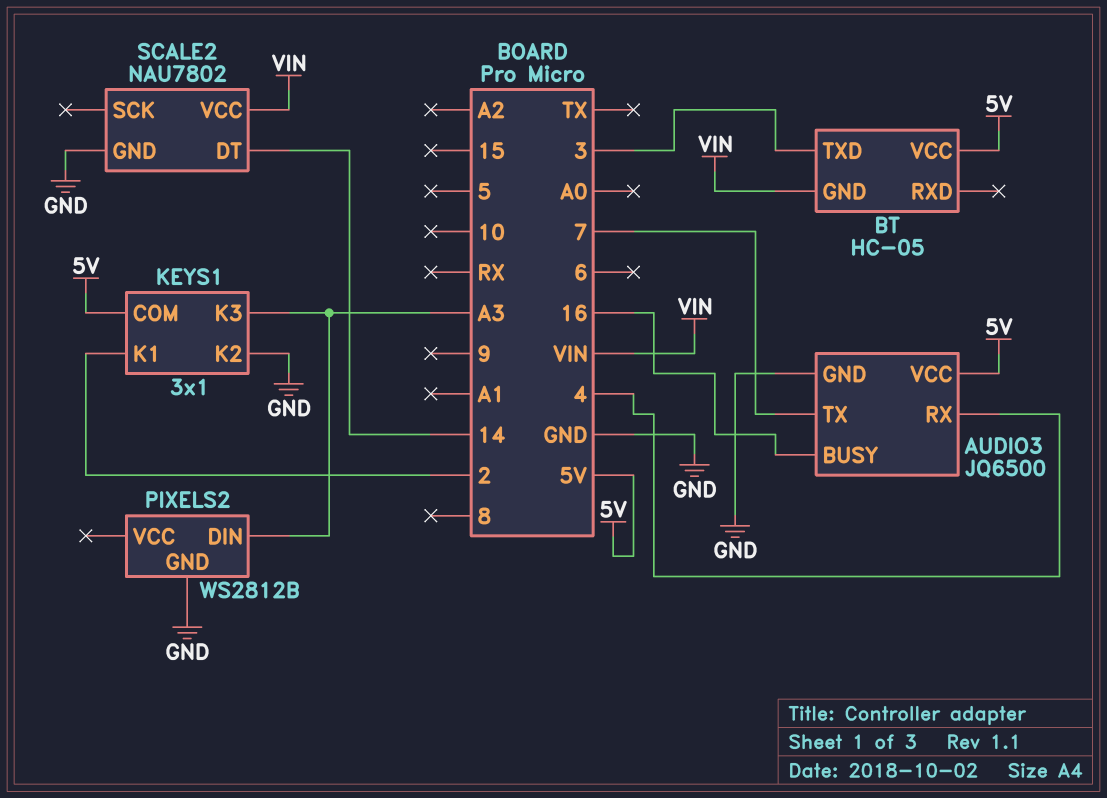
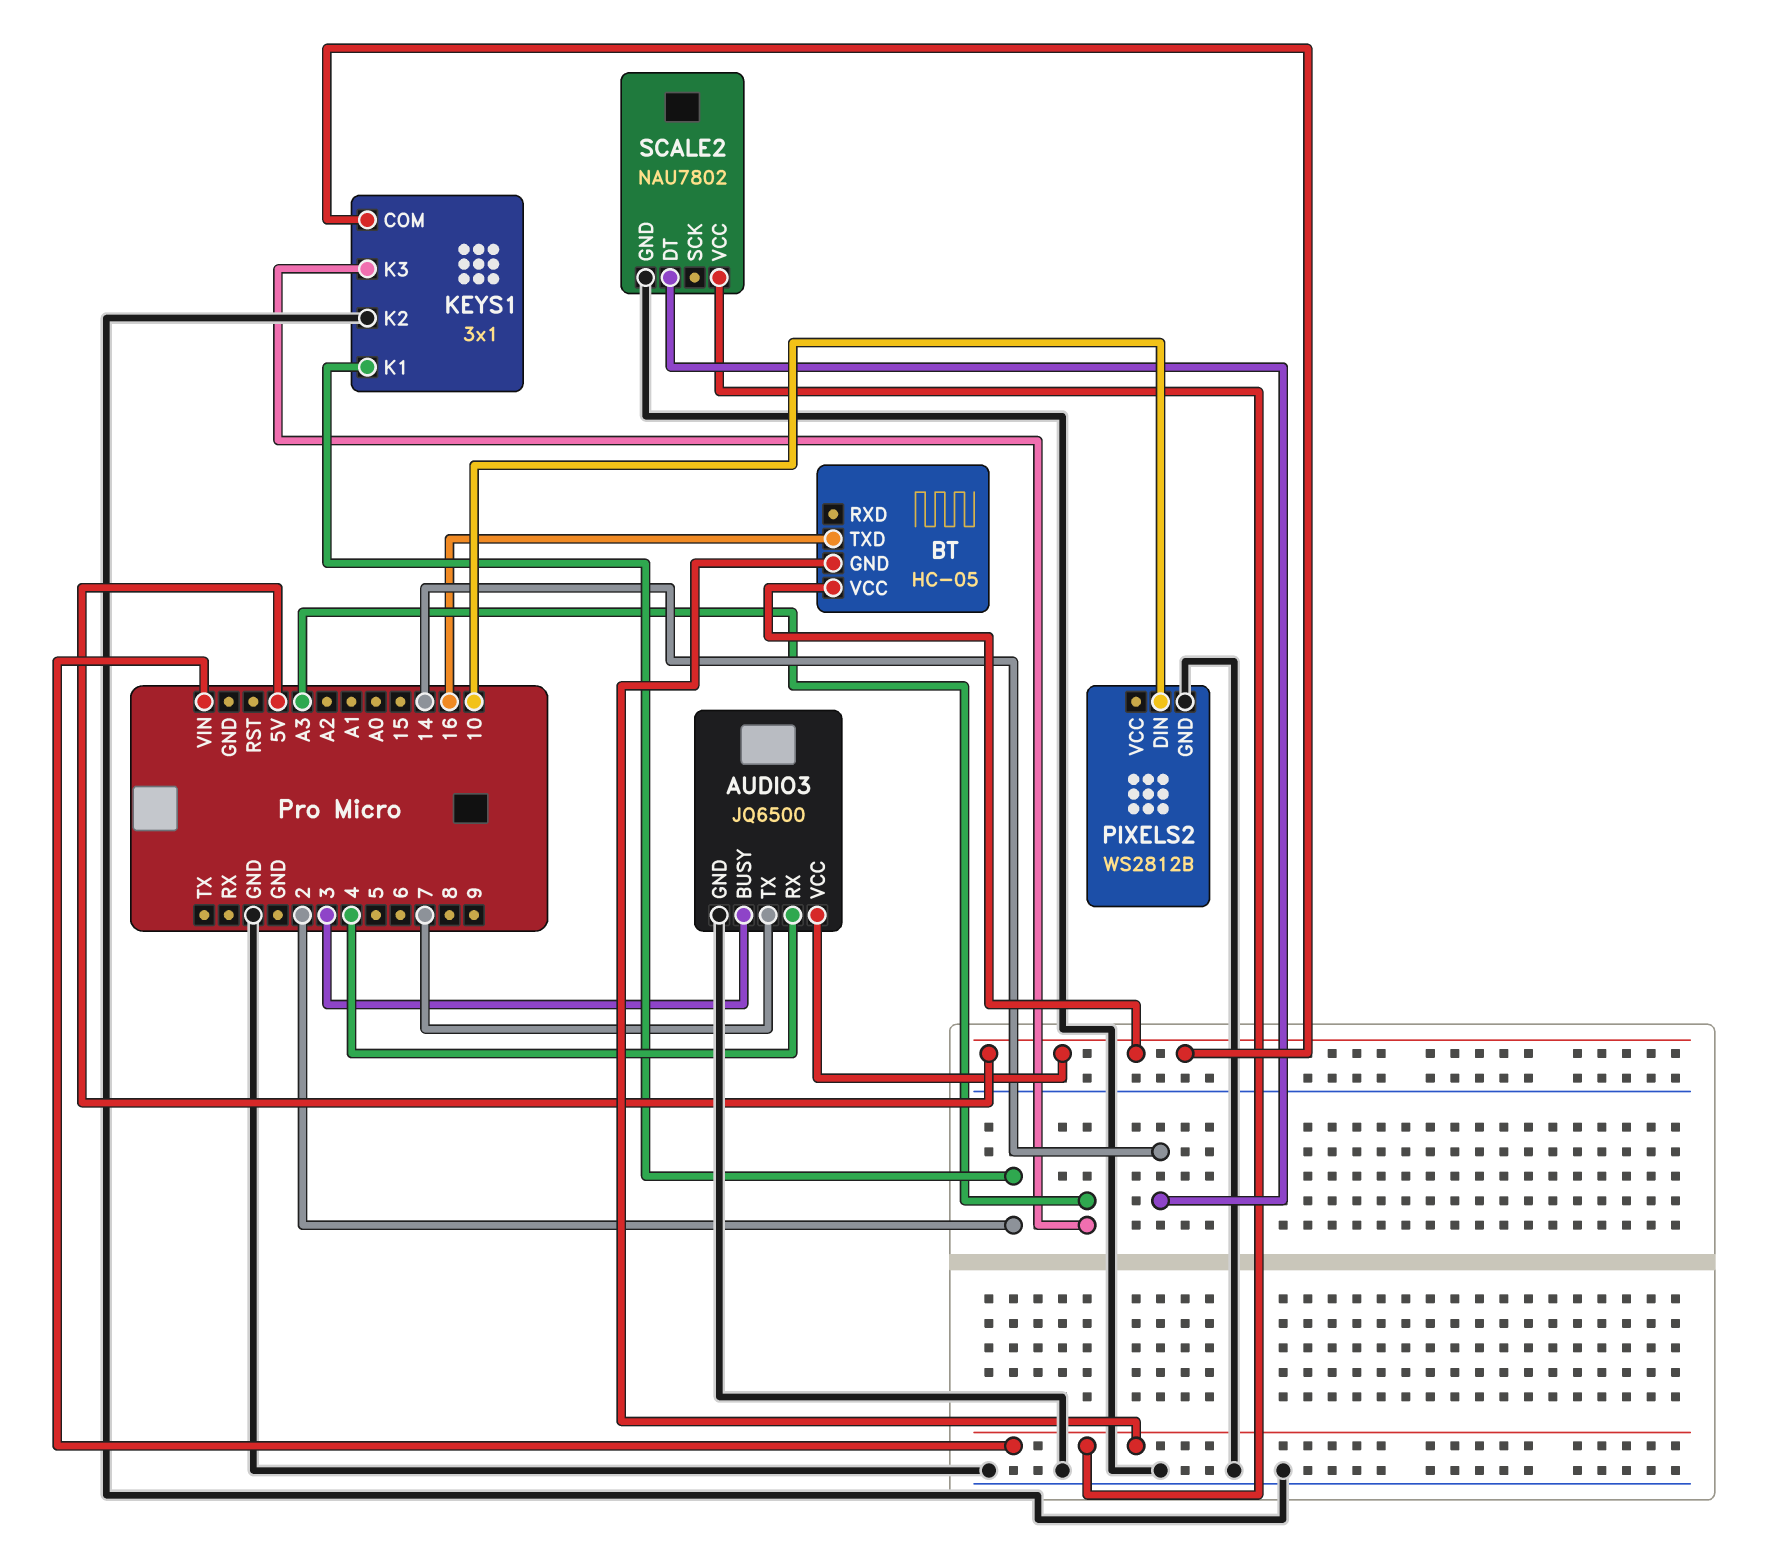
AUDIO3 pin BUSY: 16 -> 3
BT pin TXD: 3 -> 16
PIXELS2 pin DIN: A3 -> 10

